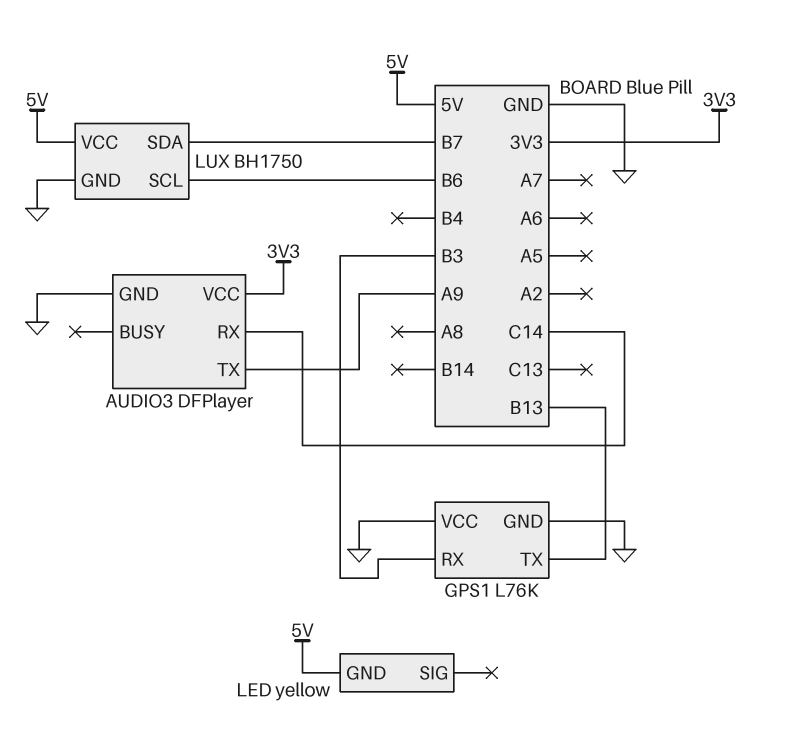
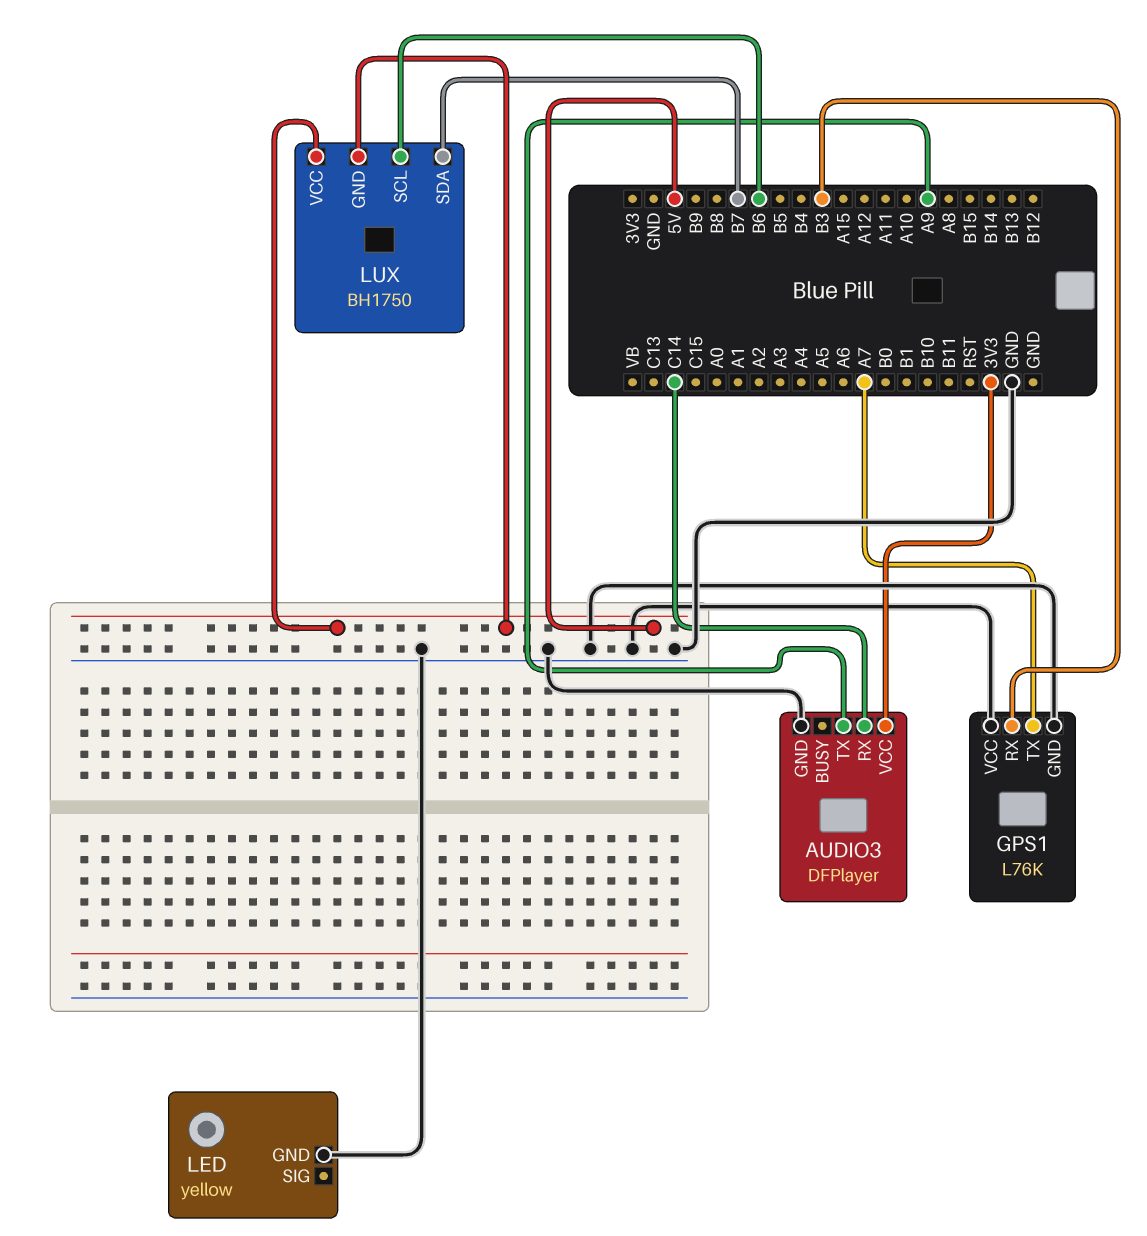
GPS1 pin TX: B13 -> A7
LED pin GND: 5V -> GND
LUX pin GND: GND -> 5V

